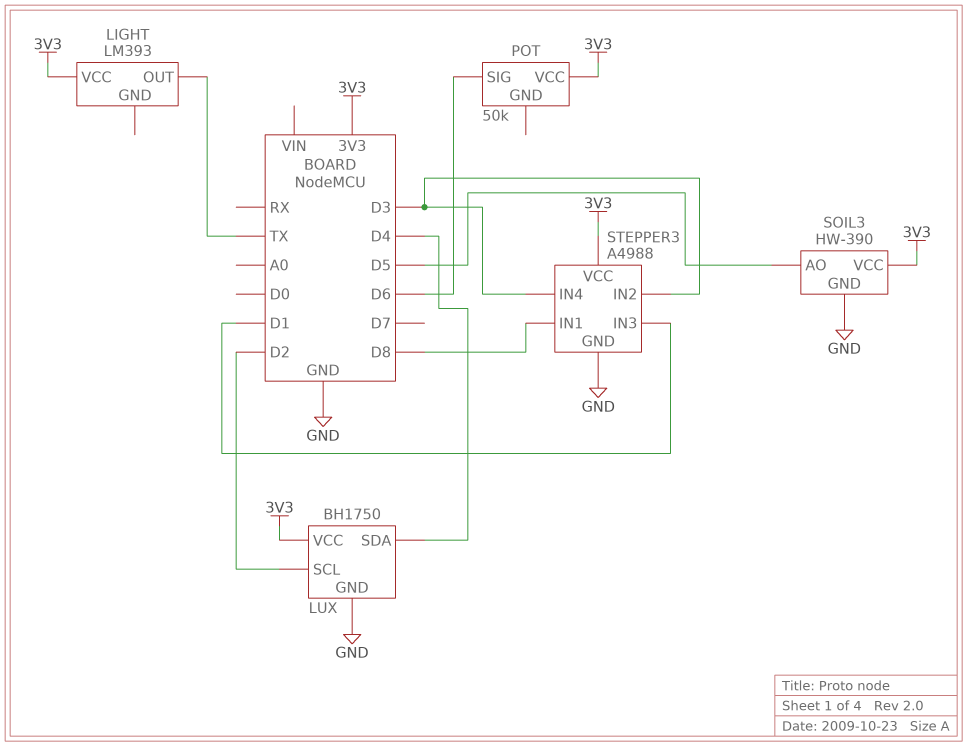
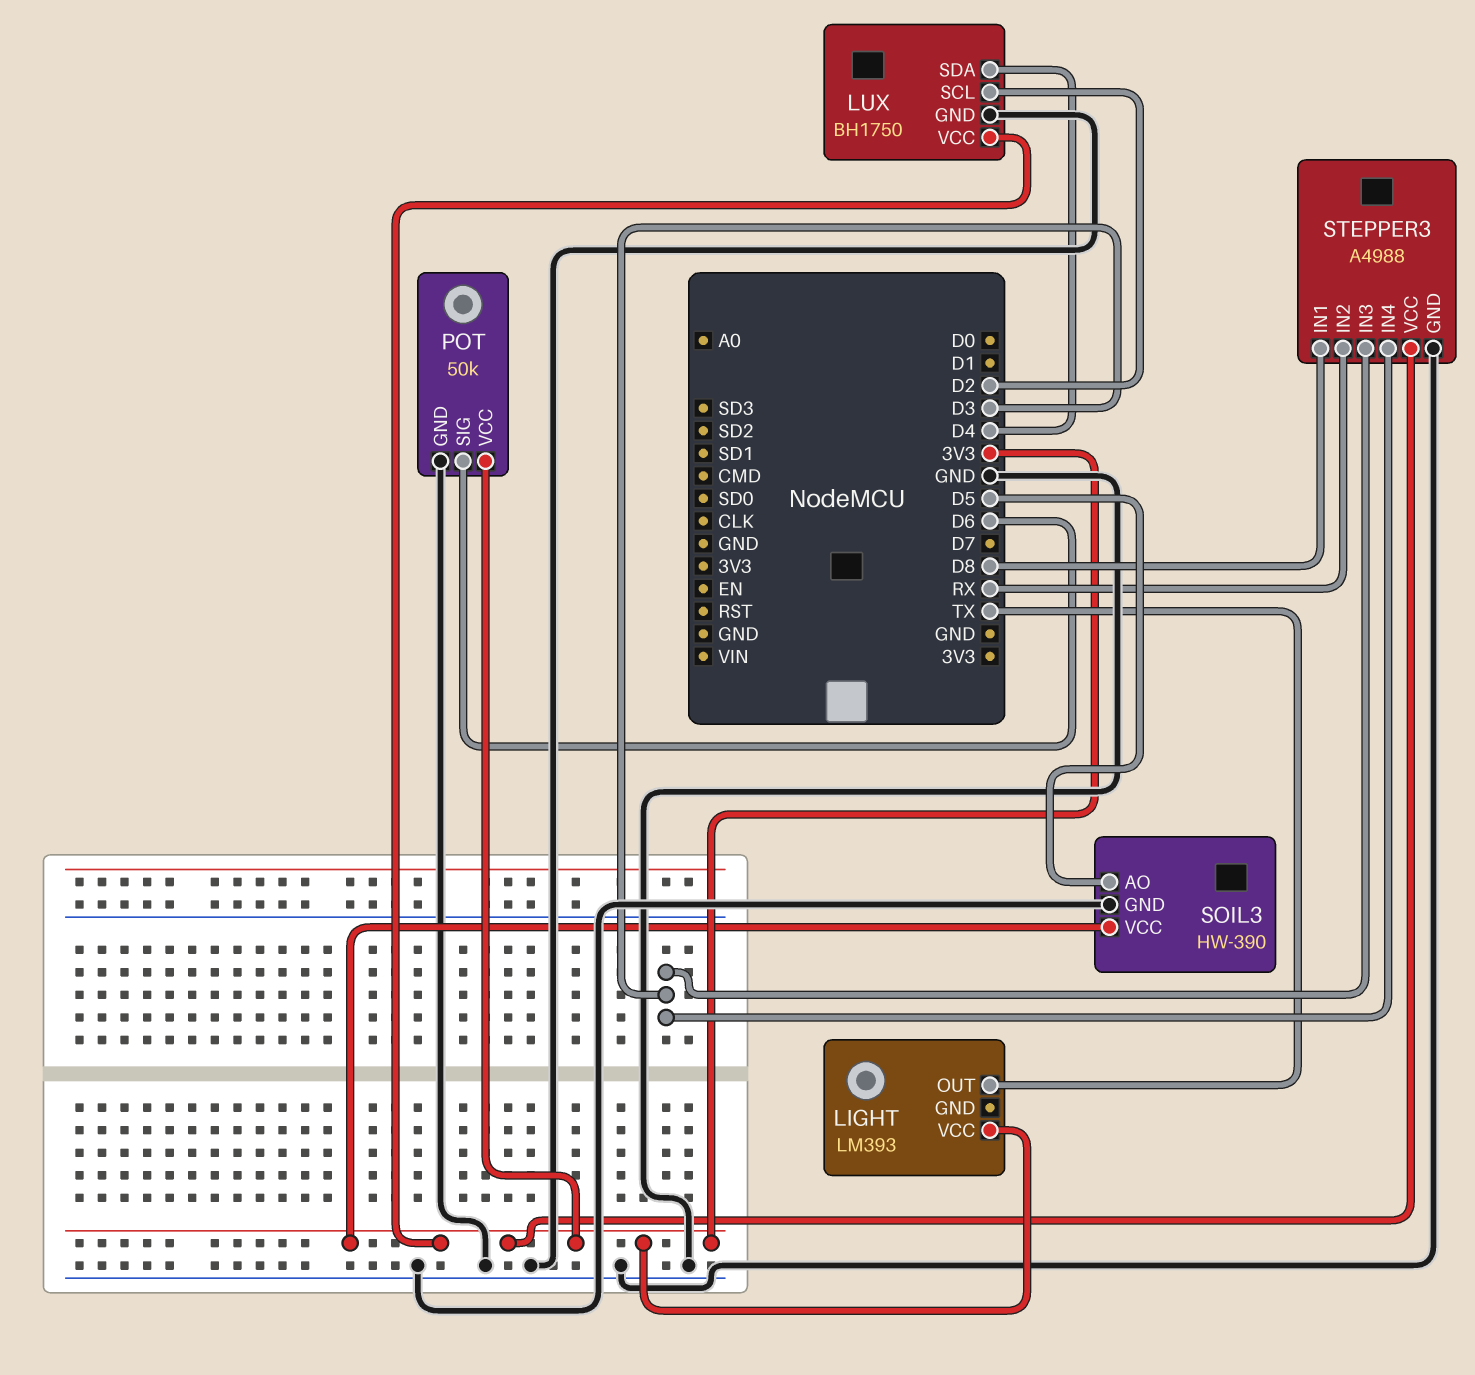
POT pin GND: none -> GND
STEPPER3 pin IN2: D3 -> RX
STEPPER3 pin IN3: D1 -> D3

